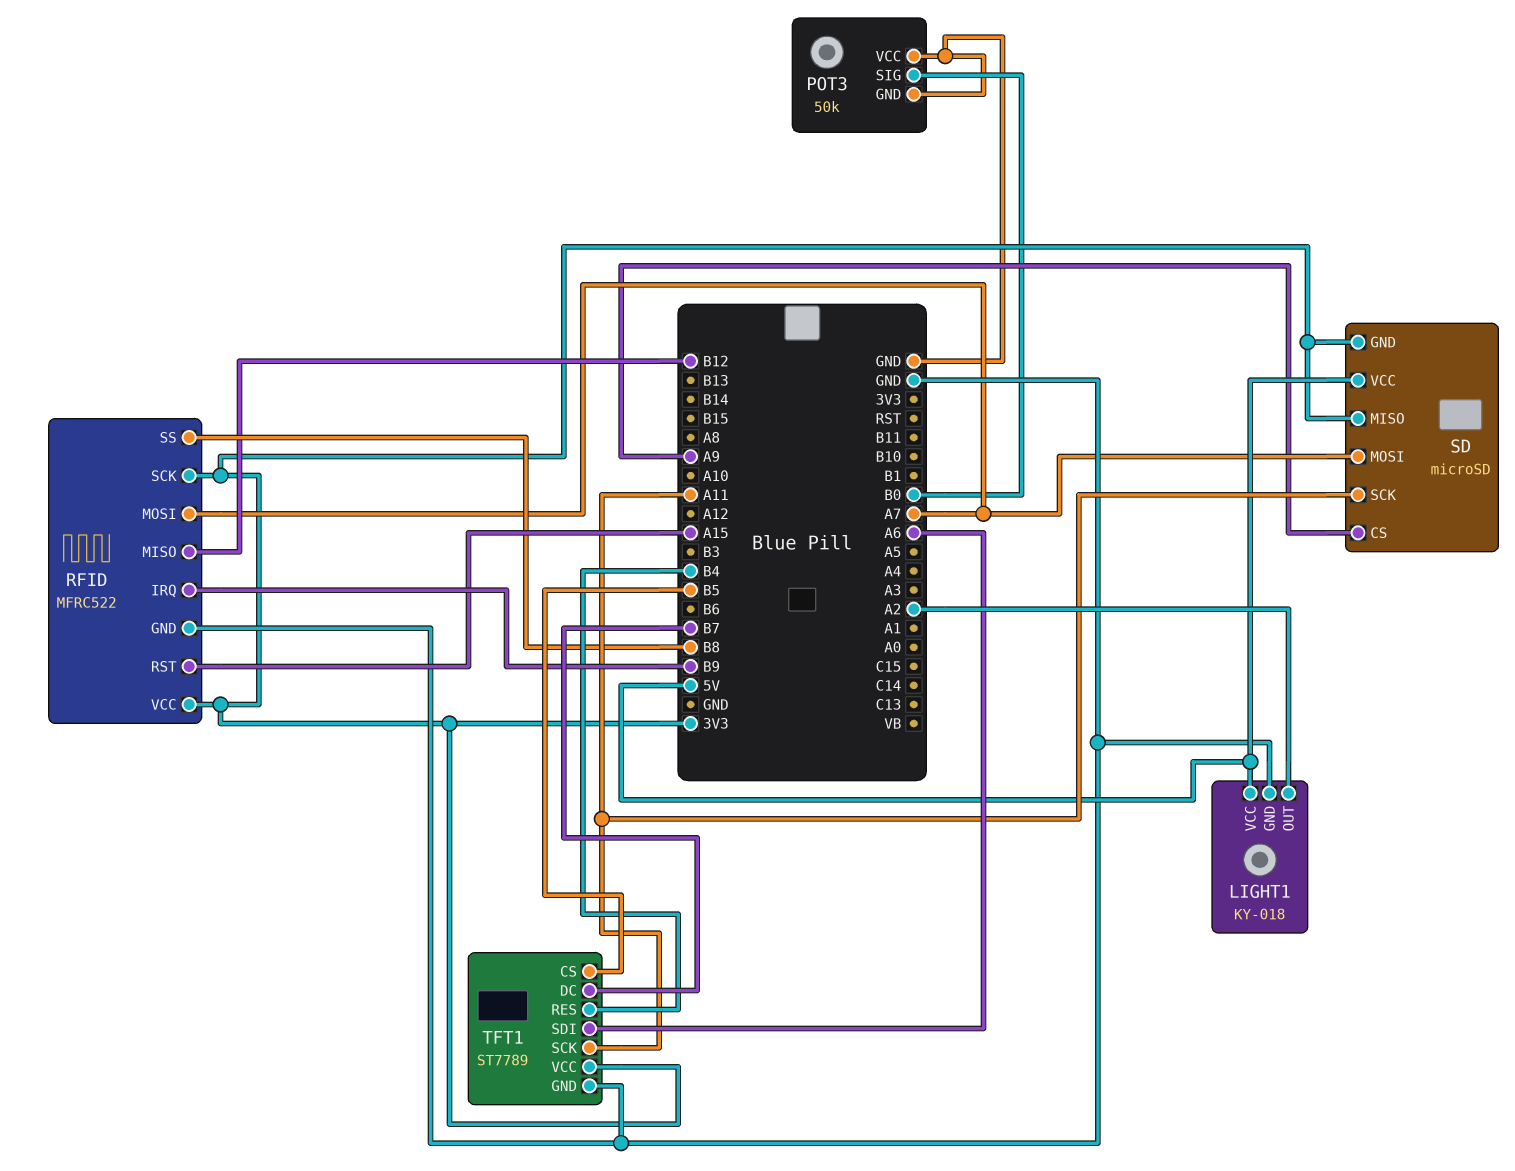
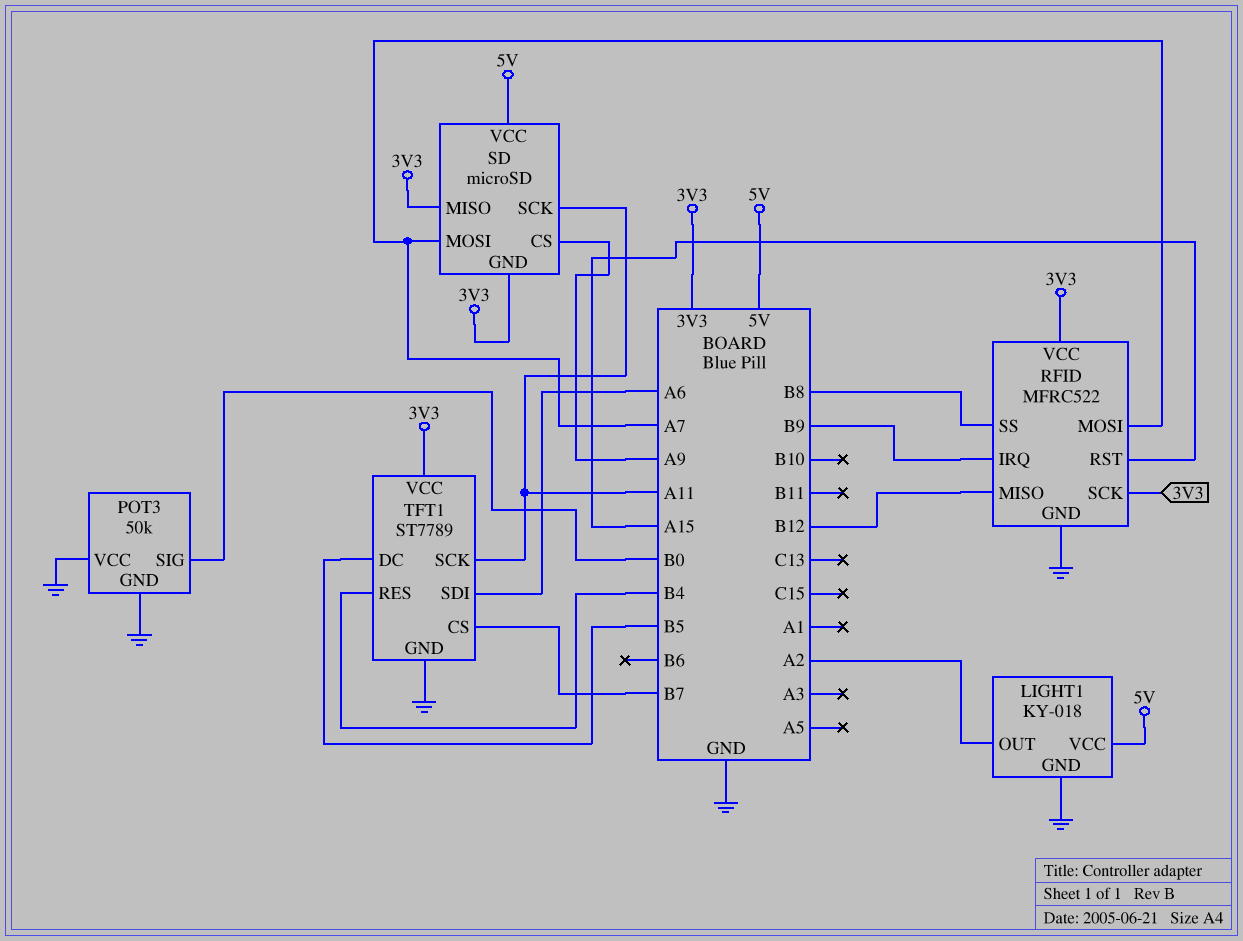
TFT1 pin CS: B5 -> B7
TFT1 pin DC: B7 -> B5

